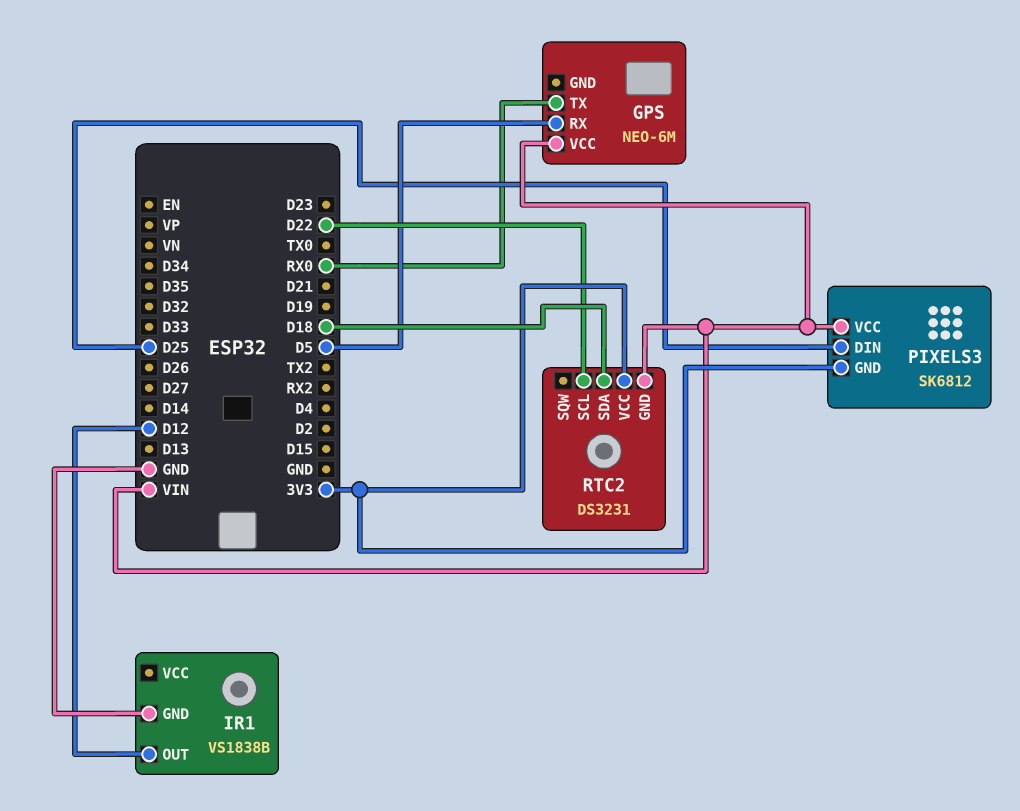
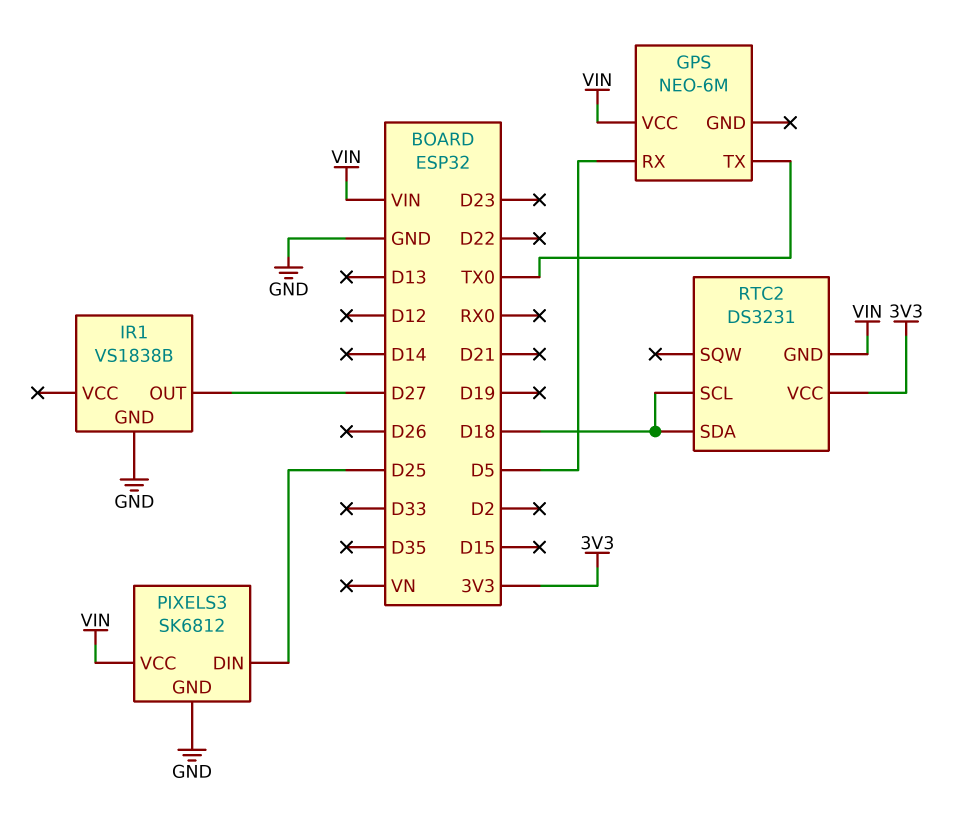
GPS pin TX: RX0 -> TX0
IR1 pin OUT: D12 -> D27
PIXELS3 pin GND: 3V3 -> GND
RTC2 pin SCL: D22 -> D18

